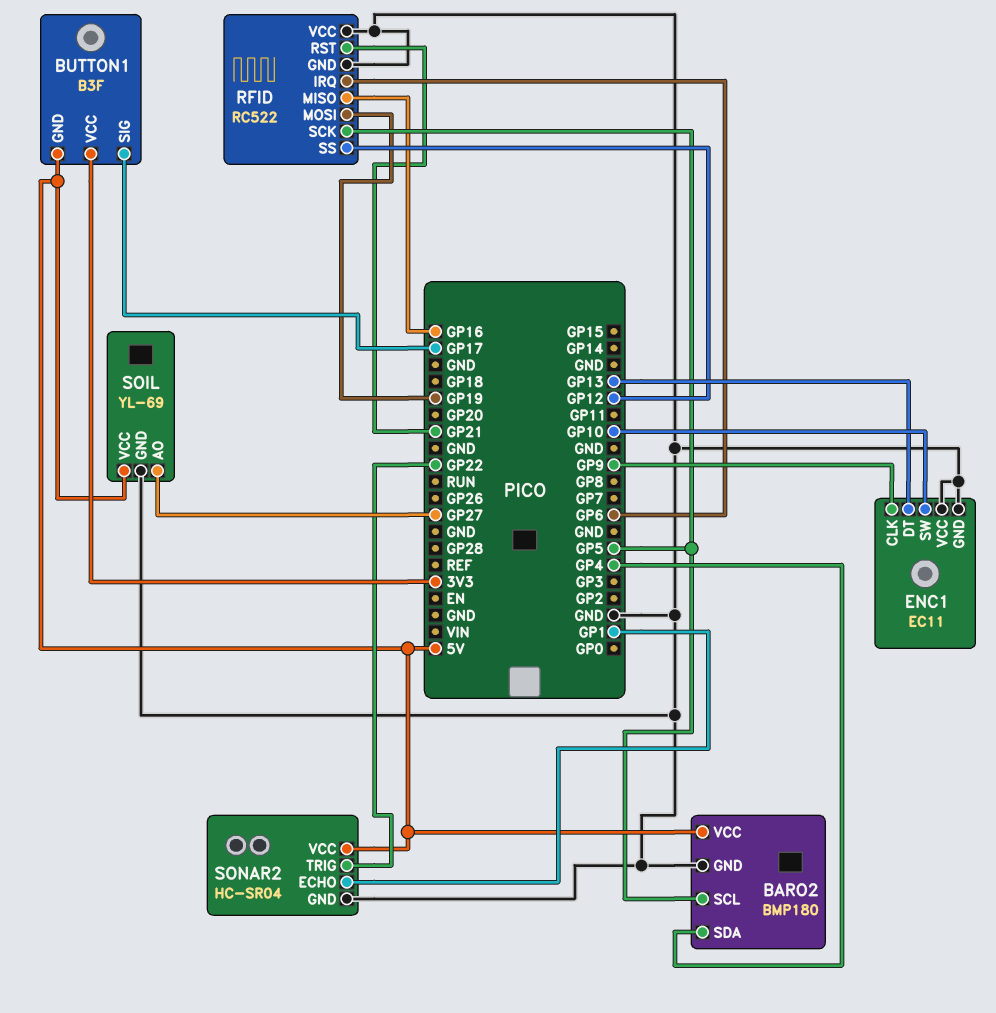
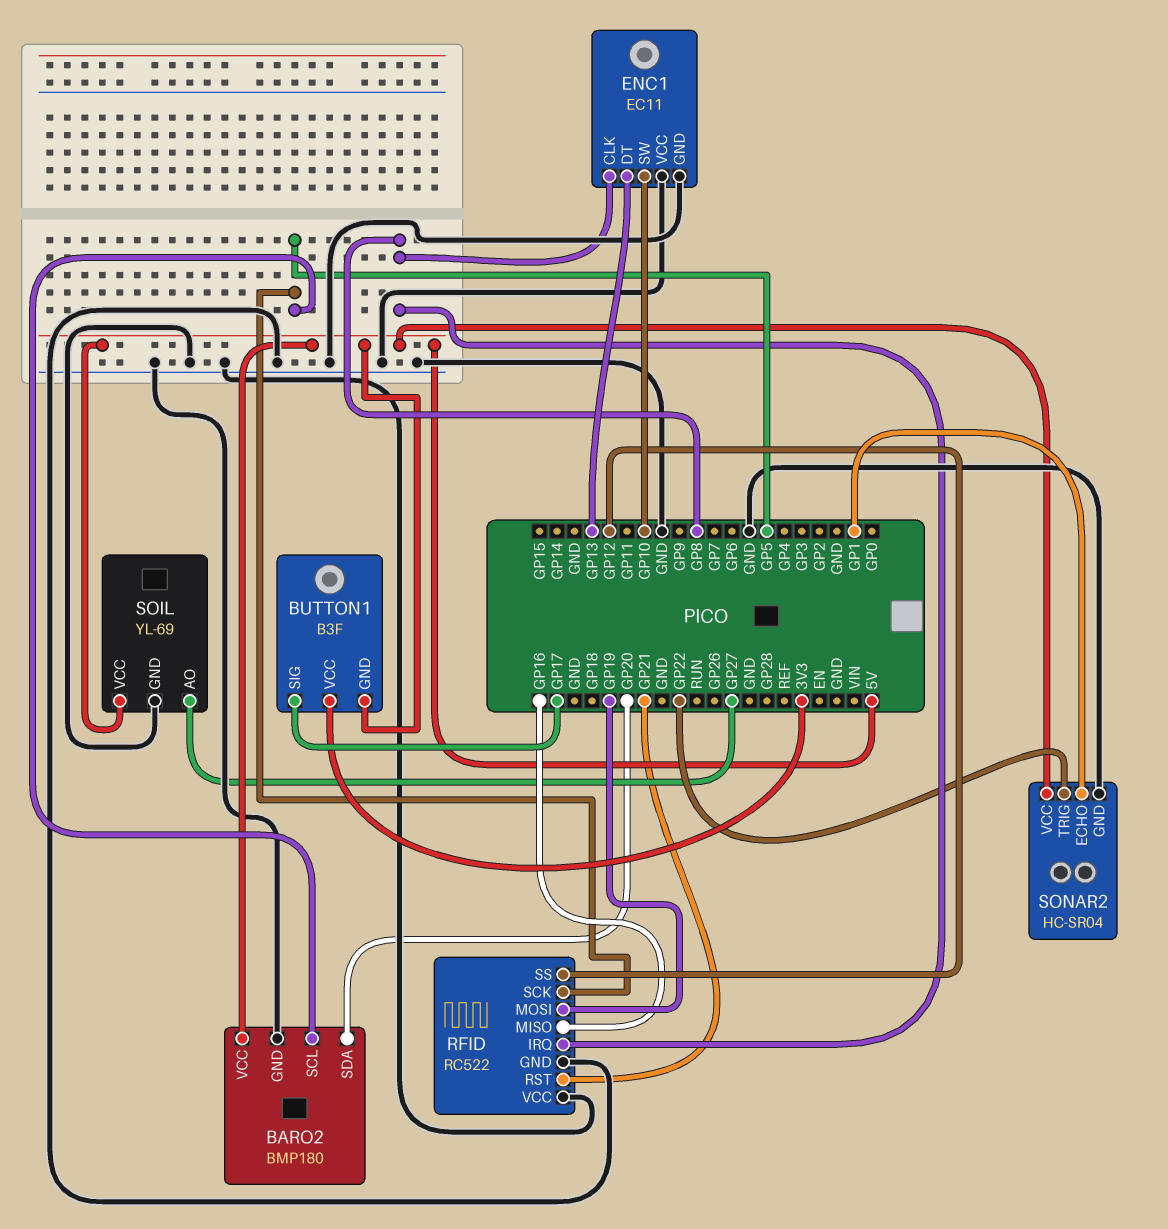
BARO2 pin SDA: GP4 -> GP20
ENC1 pin CLK: GP9 -> GP8
RFID pin IRQ: GP6 -> GP8

